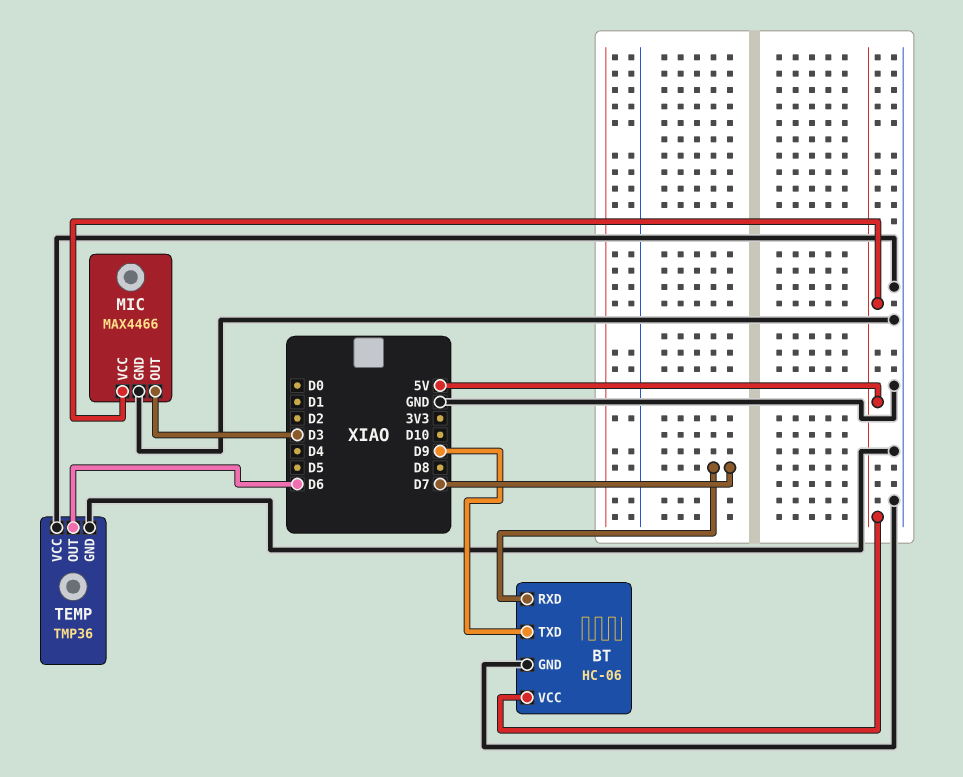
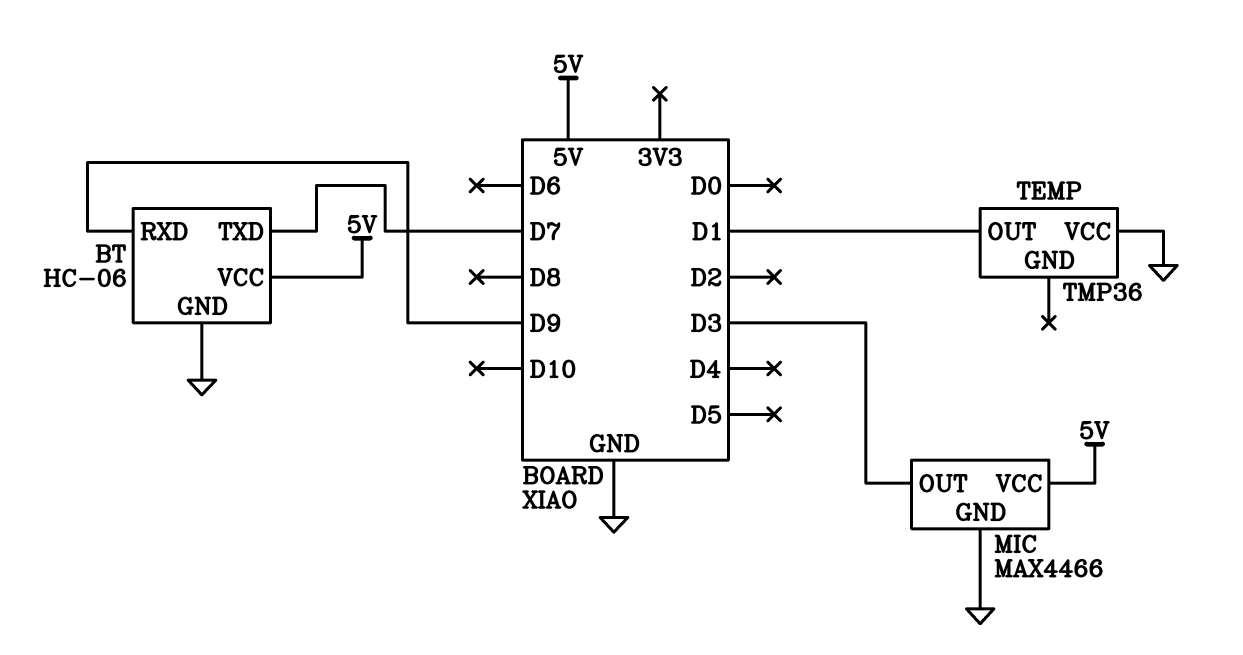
BT pin RXD: D7 -> D9
BT pin TXD: D9 -> D7
TEMP pin GND: GND -> none
TEMP pin OUT: D6 -> D1

